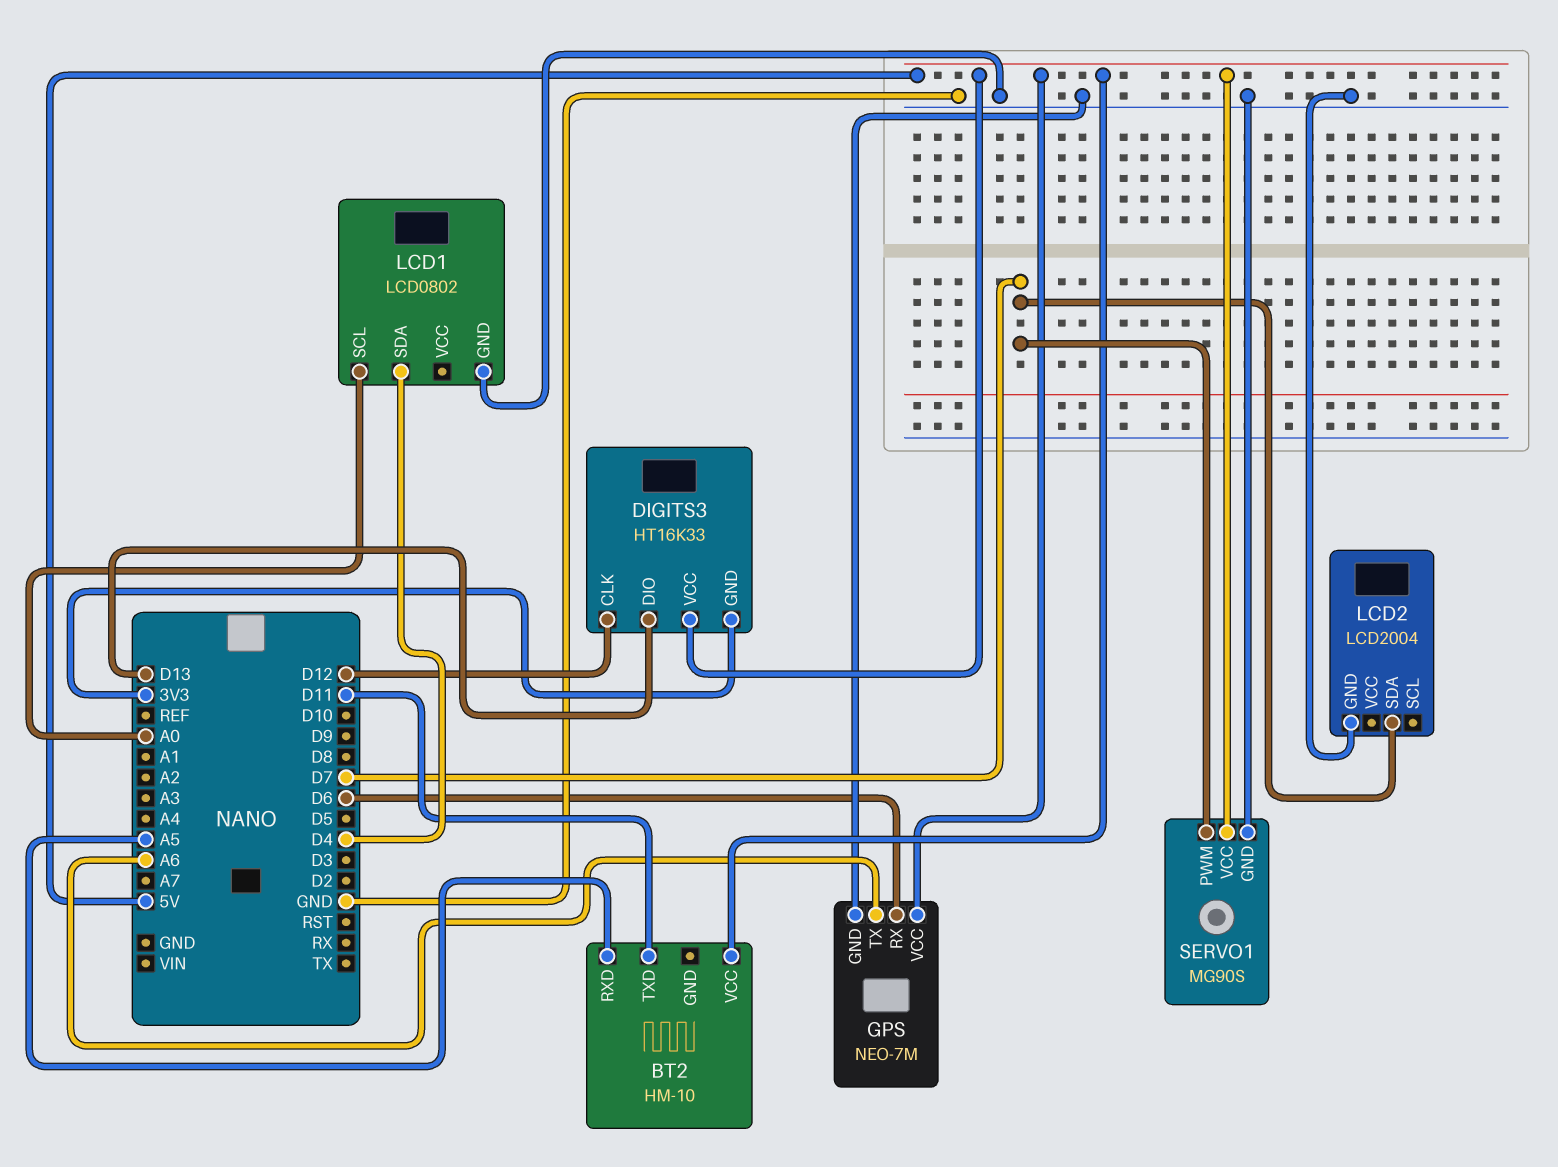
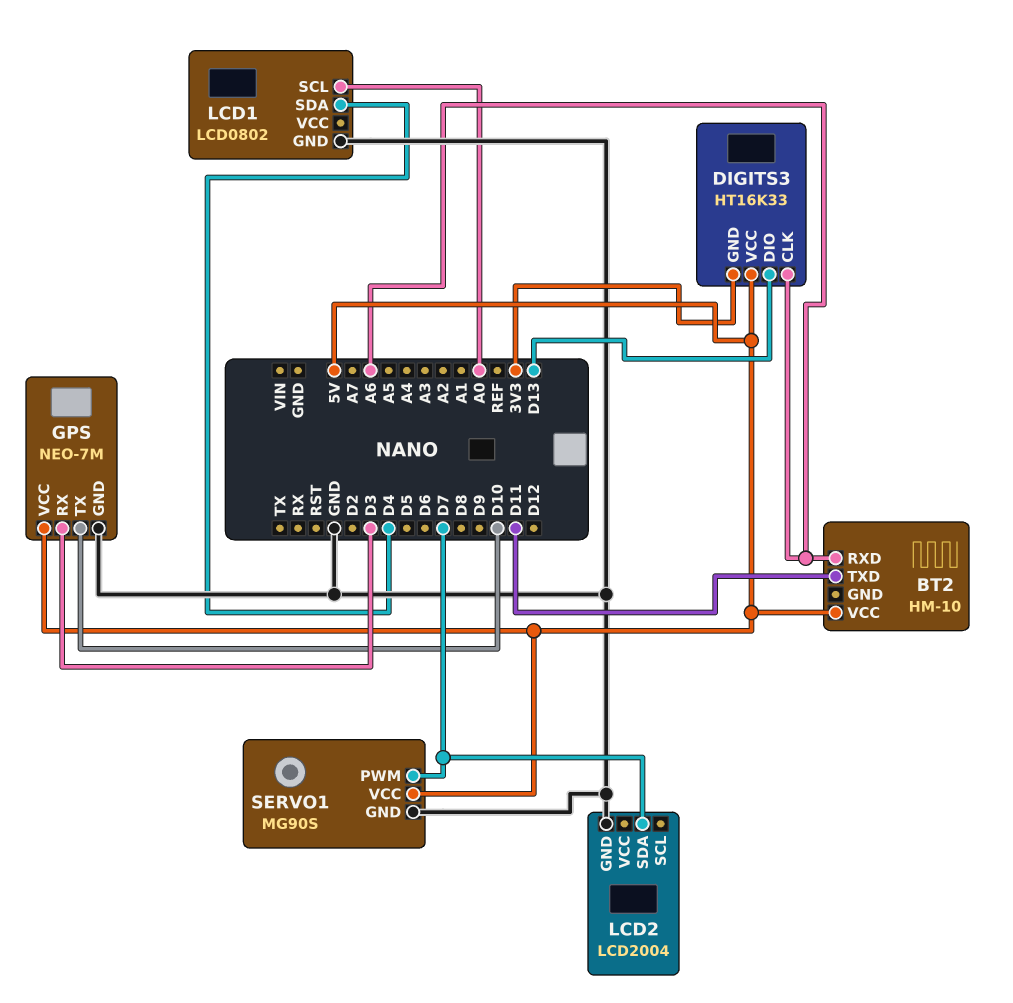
BT2 pin RXD: A5 -> A6
DIGITS3 pin CLK: D12 -> A6
GPS pin RX: D6 -> D3
GPS pin TX: A6 -> D10

